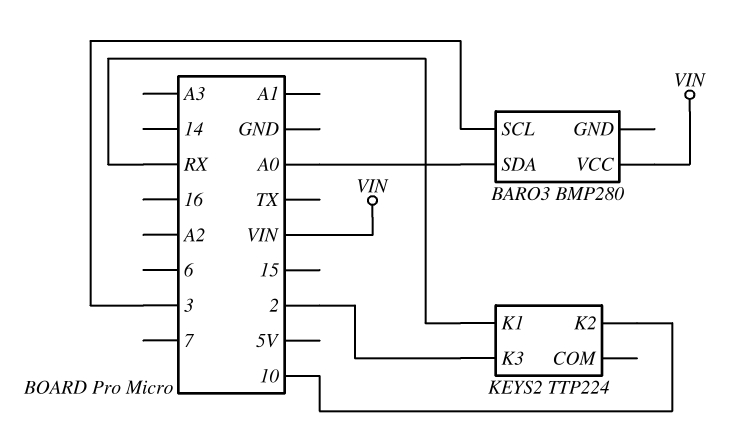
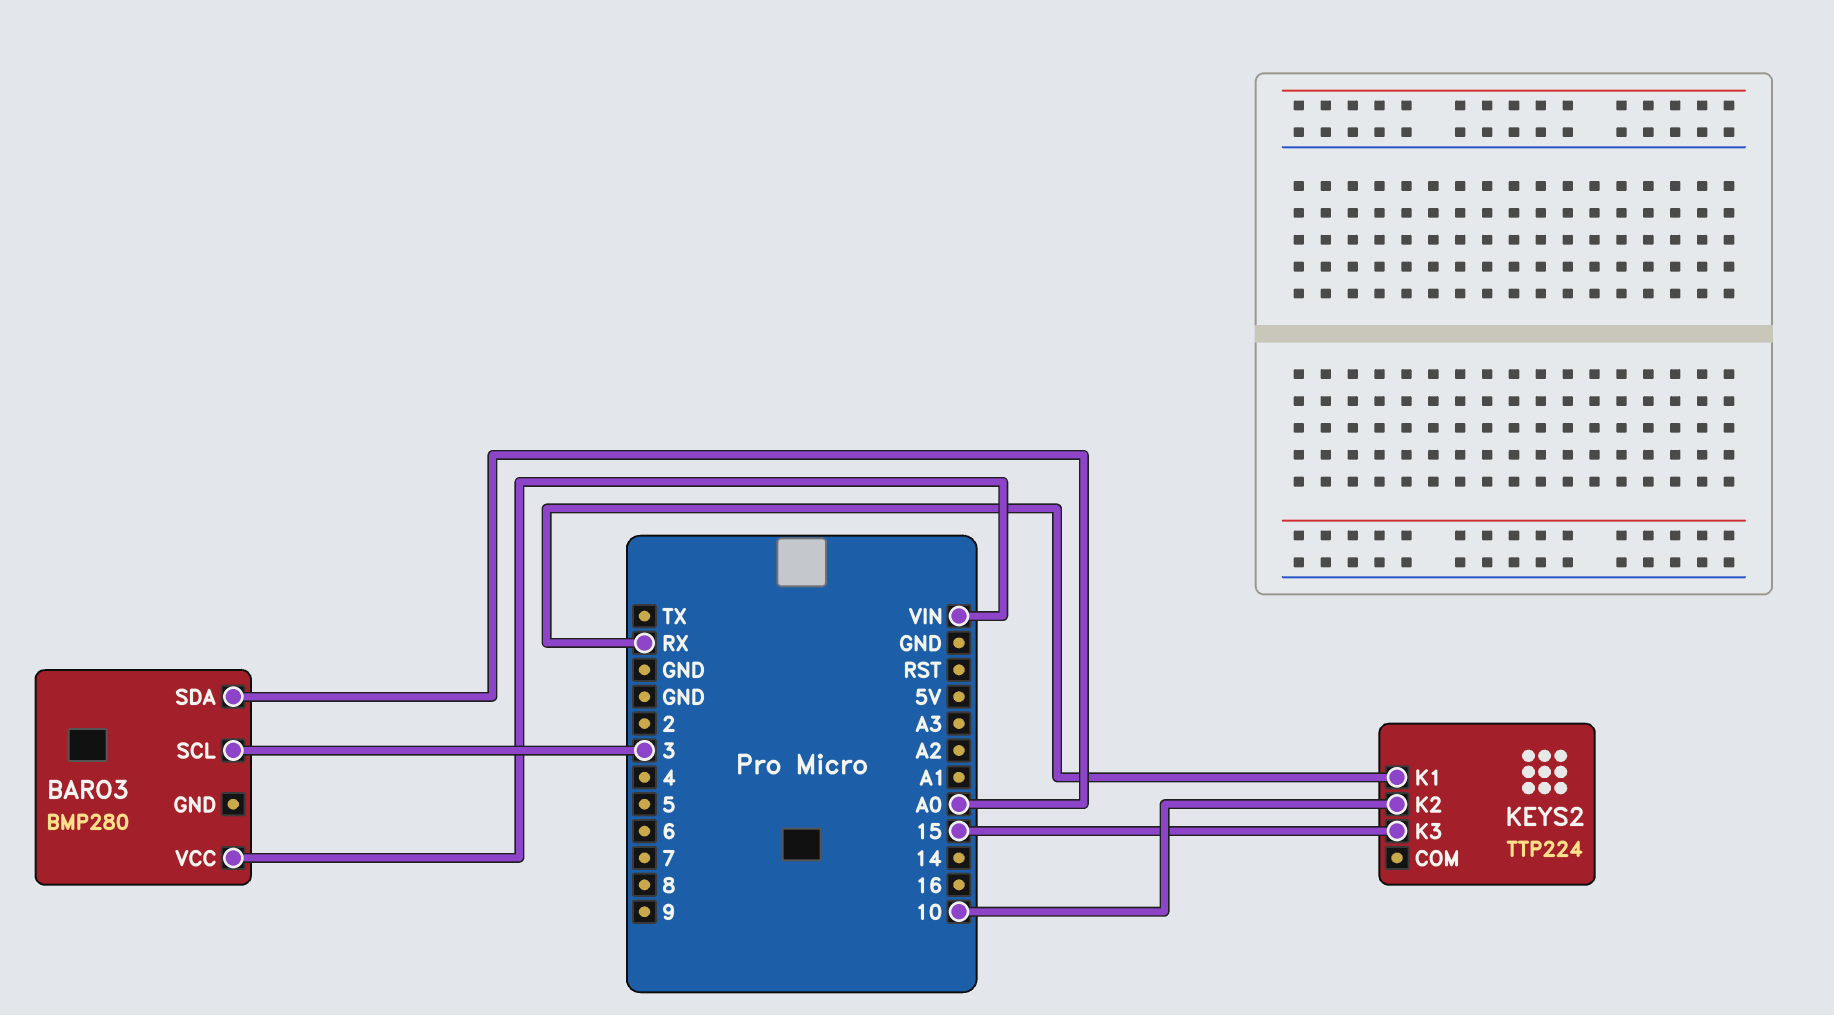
KEYS2 pin K3: 2 -> 15

